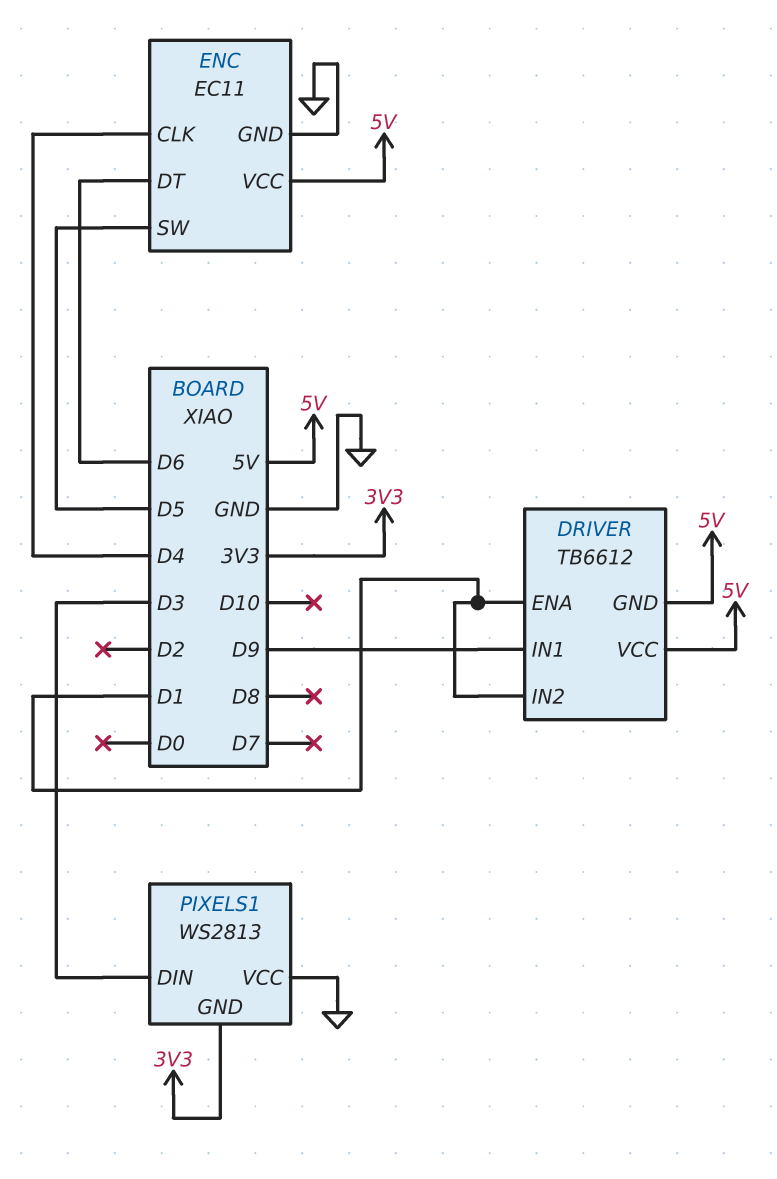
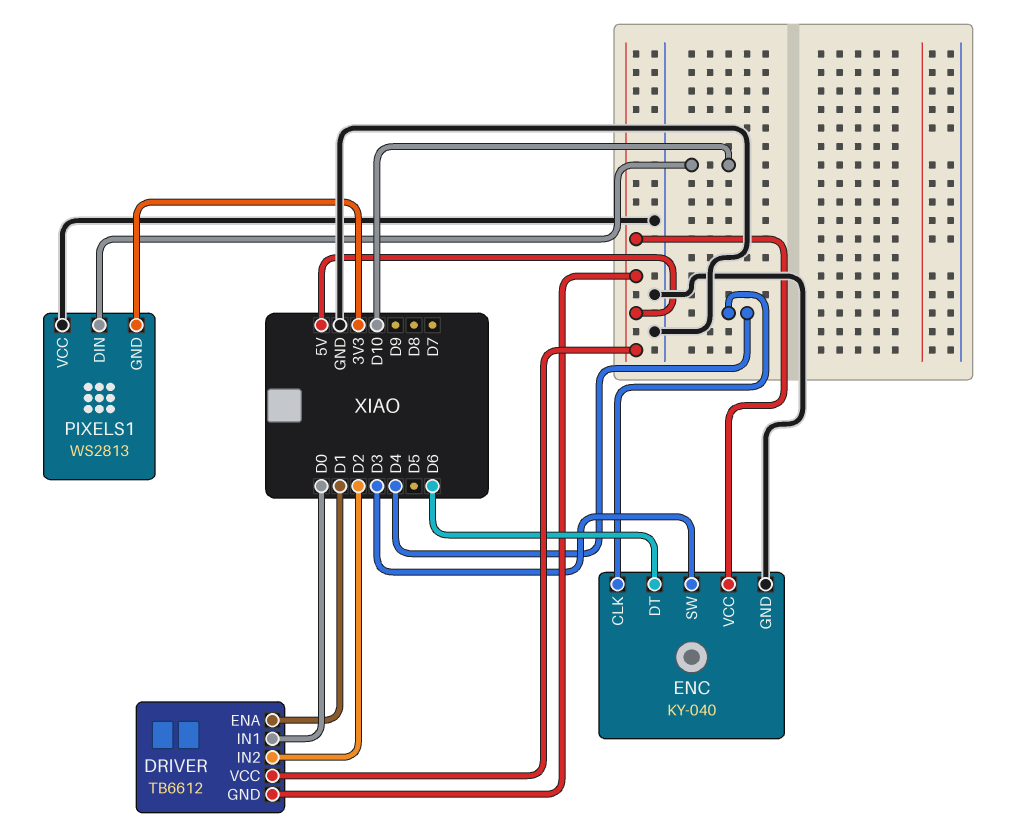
DRIVER pin IN1: D9 -> D0
DRIVER pin IN2: D1 -> D2
ENC: EC11 -> KY-040
ENC pin SW: D5 -> D3
PIXELS1 pin DIN: D3 -> D10

